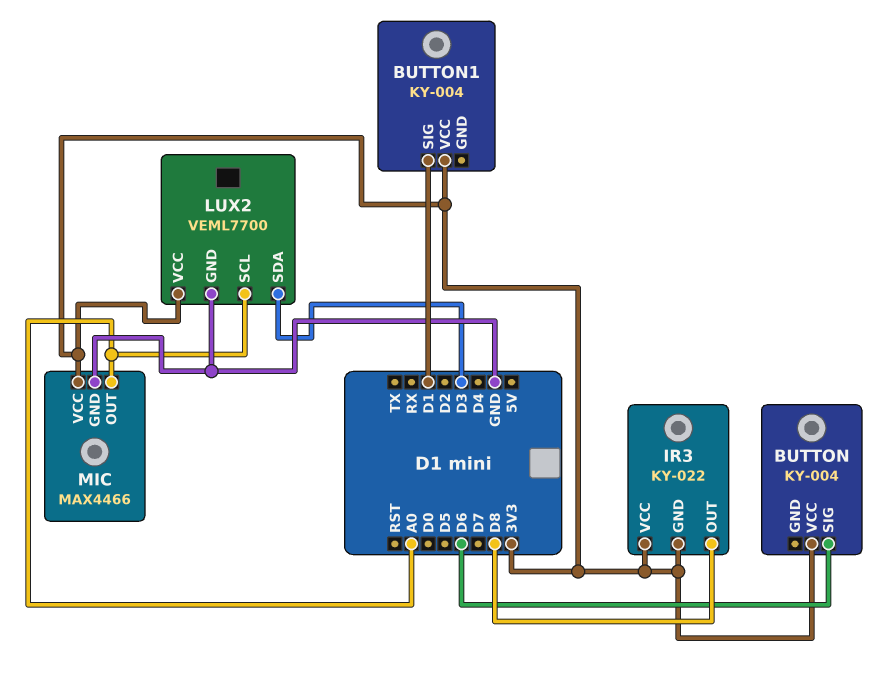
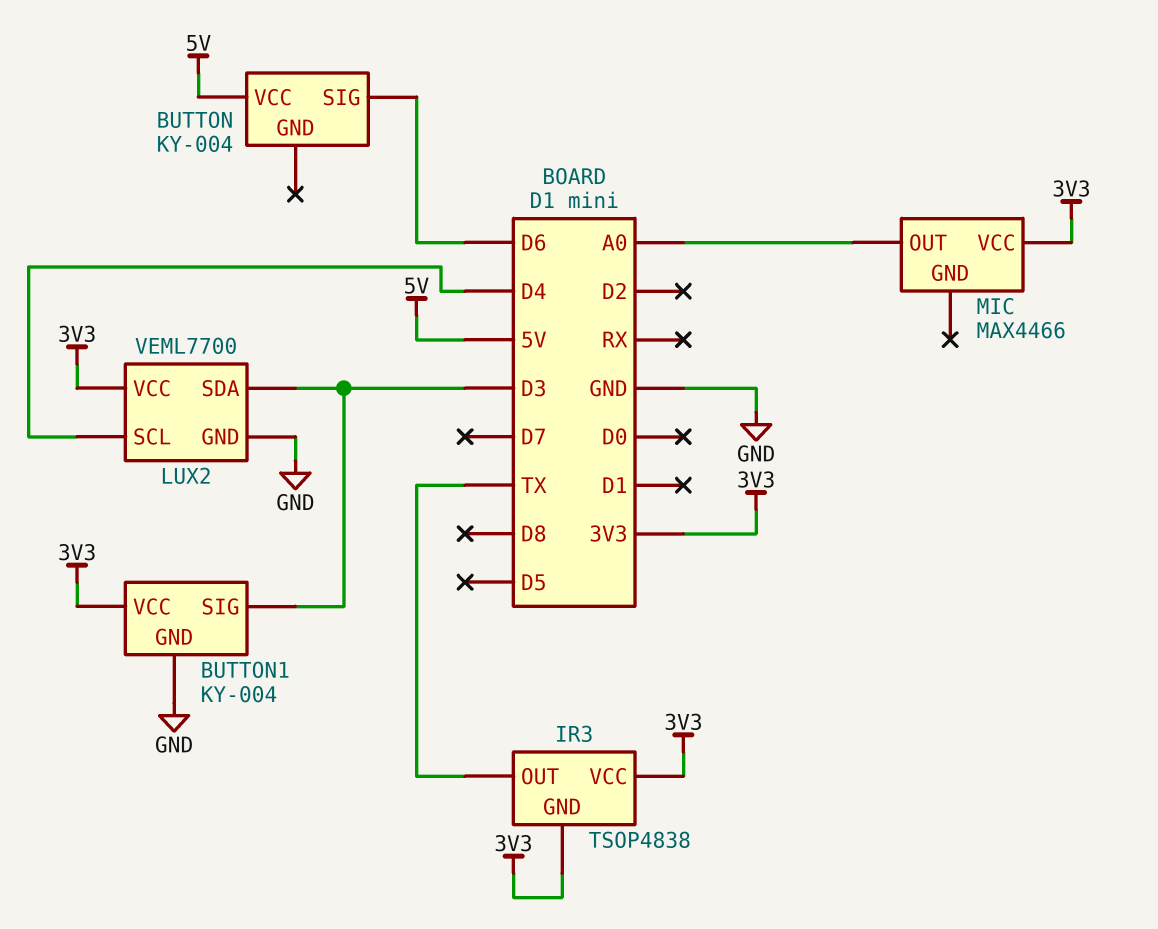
BUTTON pin VCC: 3V3 -> 5V
BUTTON1 pin GND: none -> GND
BUTTON1 pin SIG: D1 -> D3
IR3: KY-022 -> TSOP4838
IR3 pin OUT: D8 -> TX
LUX2 pin SCL: A0 -> D4
MIC pin GND: GND -> none

